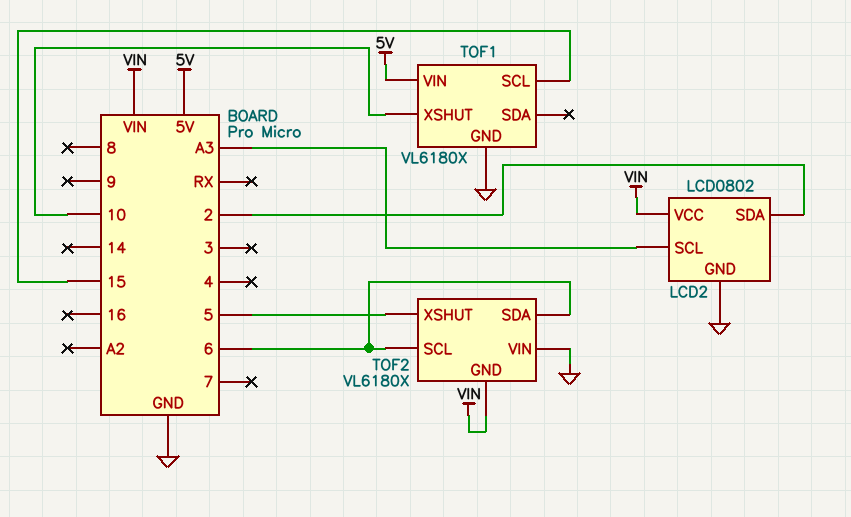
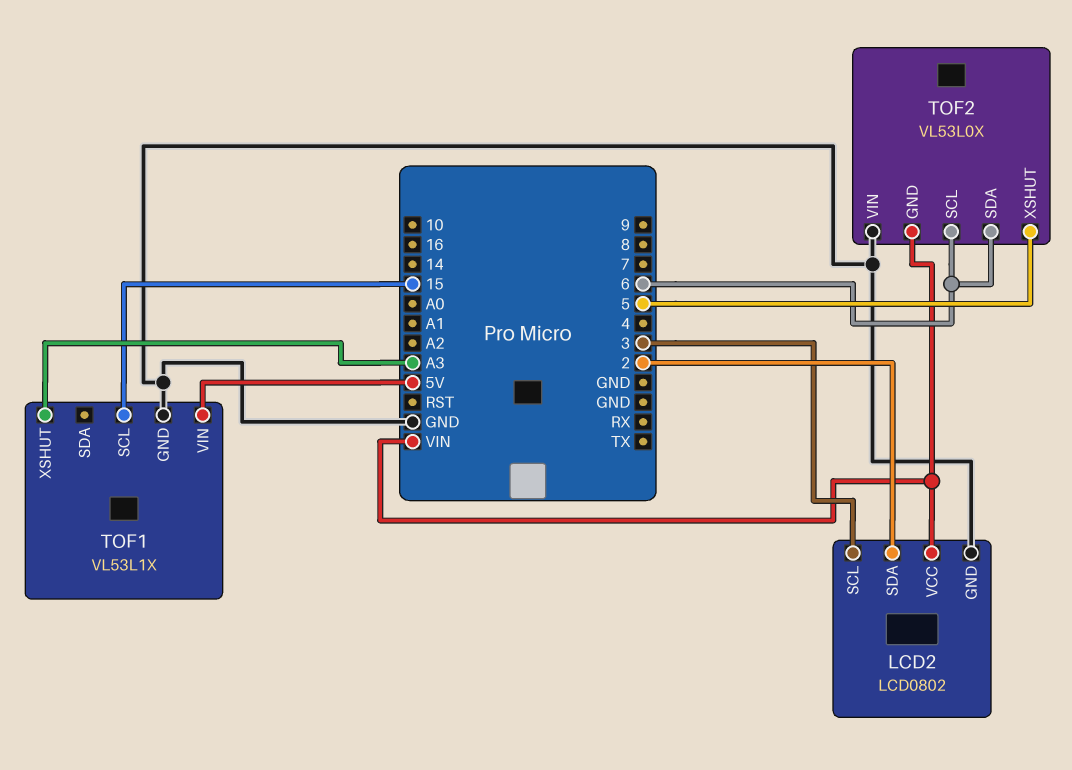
LCD2 pin SCL: A3 -> 3
TOF1: VL6180X -> VL53L1X
TOF1 pin XSHUT: 10 -> A3
TOF2: VL6180X -> VL53L0X

